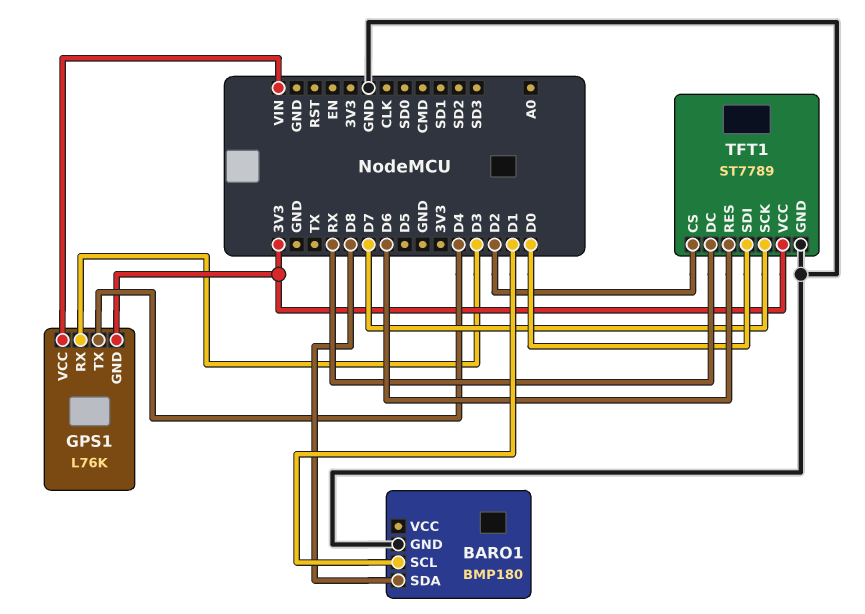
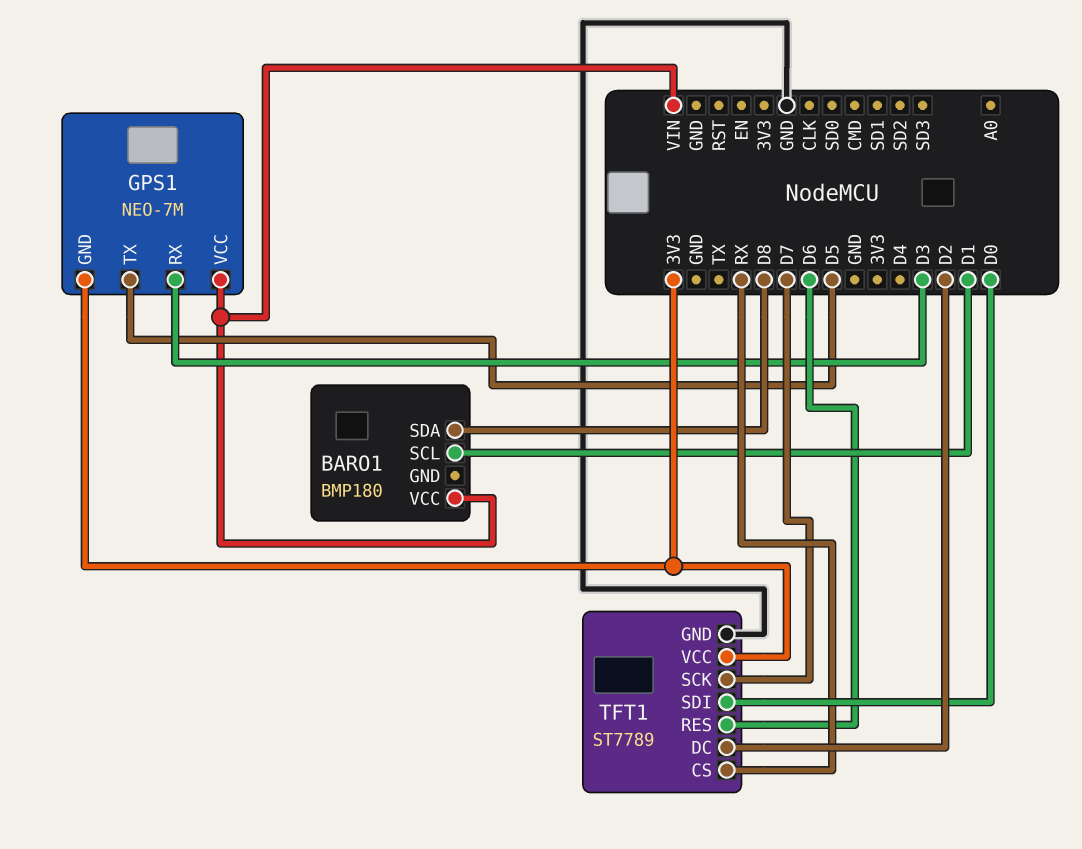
BARO1 pin GND: GND -> none
BARO1 pin VCC: none -> VIN
GPS1: L76K -> NEO-7M
GPS1 pin TX: D4 -> D5
TFT1 pin CS: D2 -> RX
TFT1 pin DC: RX -> D2

